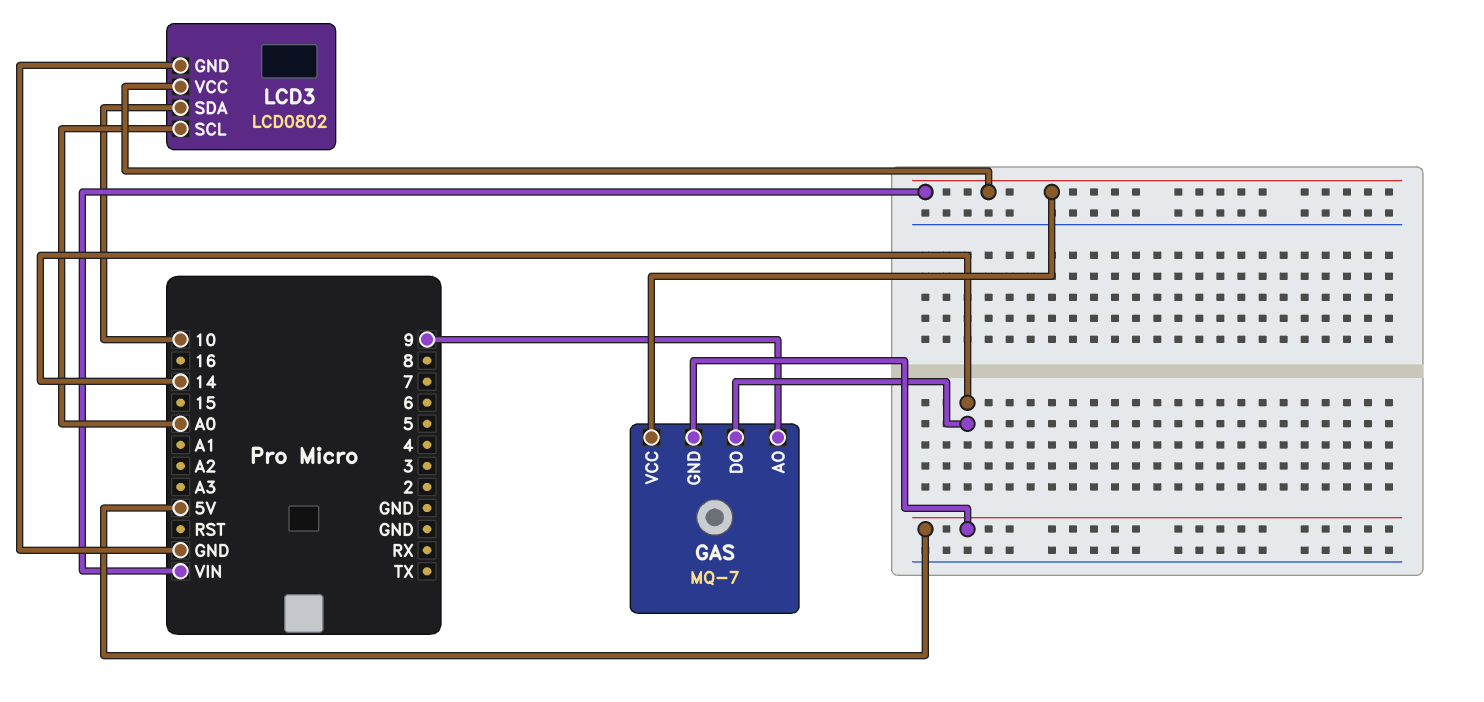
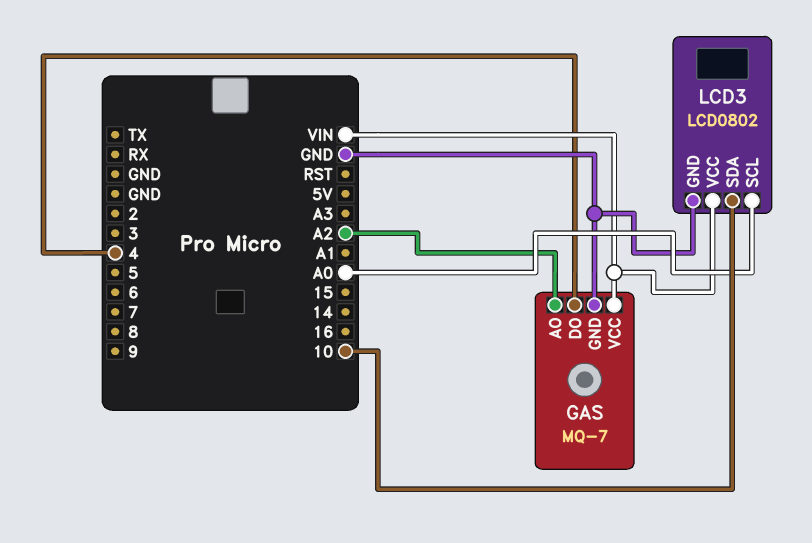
GAS pin AO: 9 -> A2
GAS pin DO: 14 -> 4
GAS pin GND: 5V -> GND

